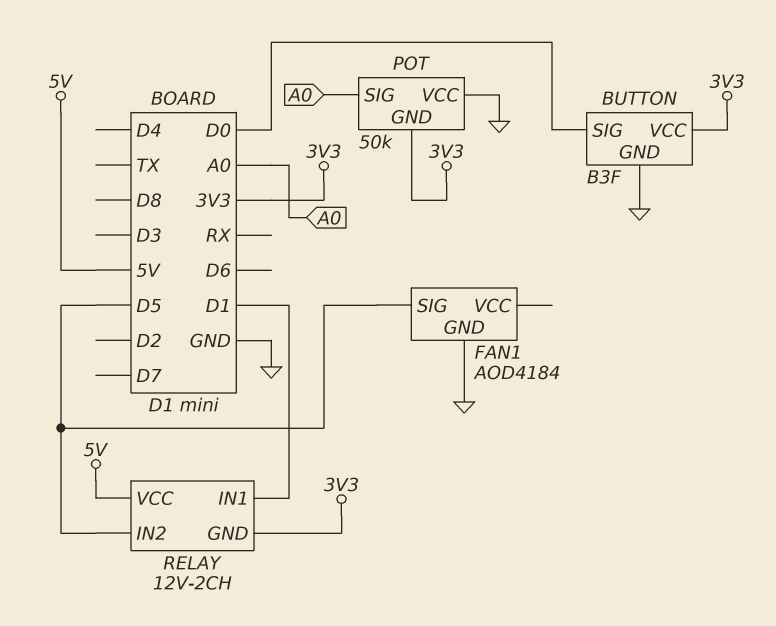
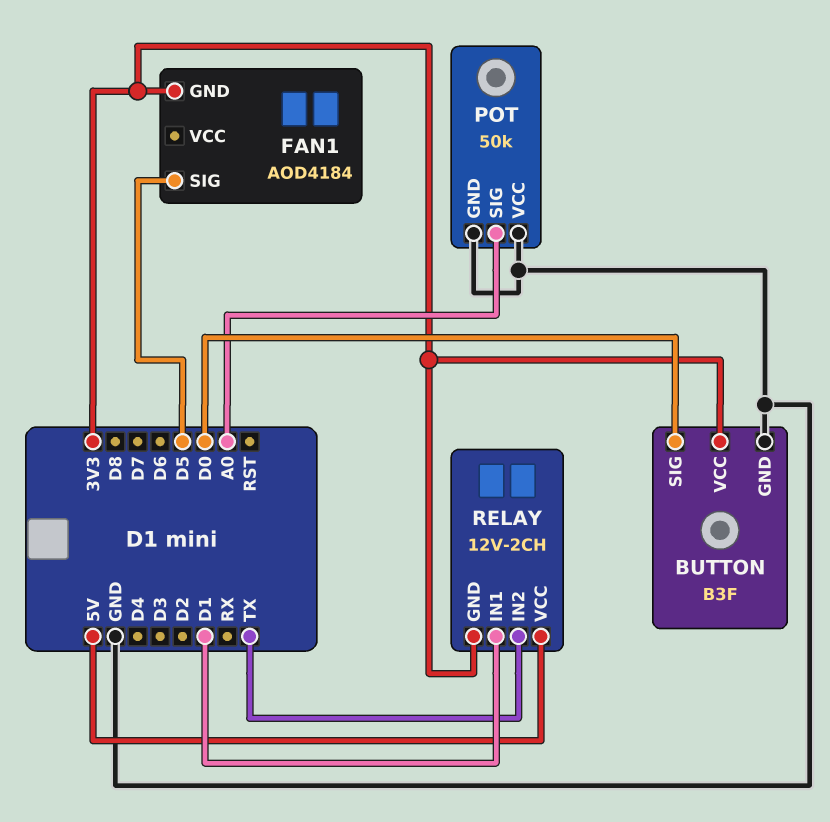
FAN1 pin GND: GND -> 3V3
POT pin GND: 3V3 -> GND
RELAY pin IN2: D5 -> TX

